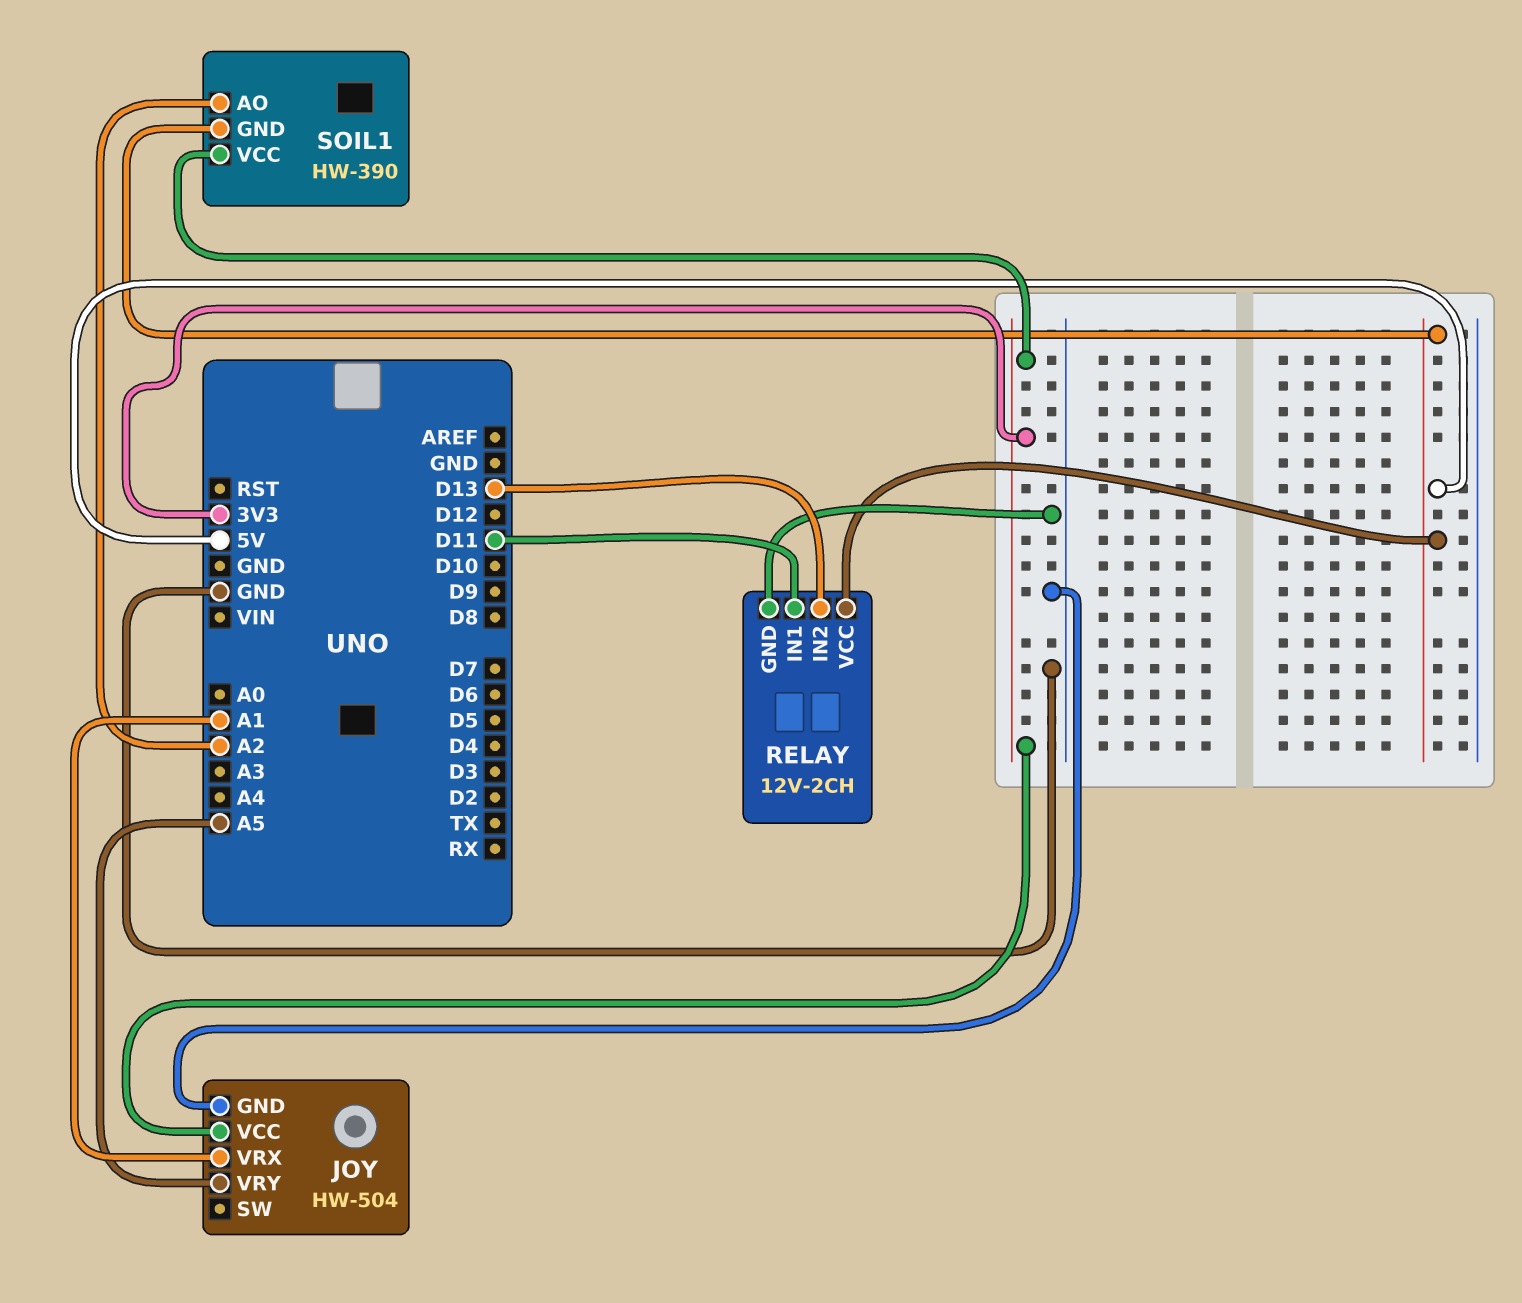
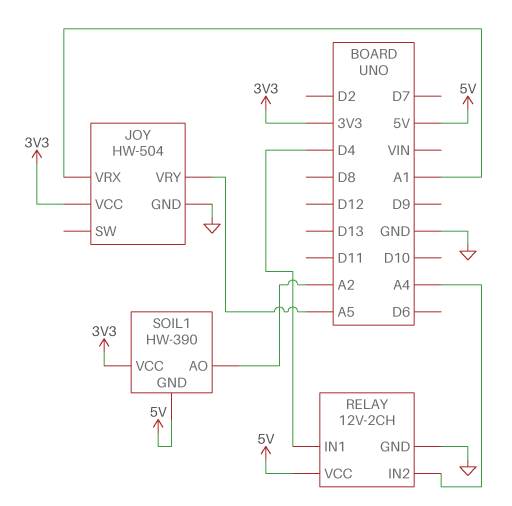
RELAY pin IN1: D11 -> D4
RELAY pin IN2: D13 -> A4

